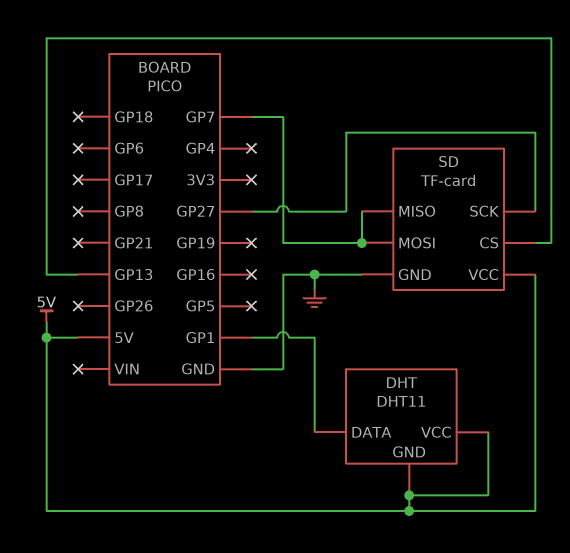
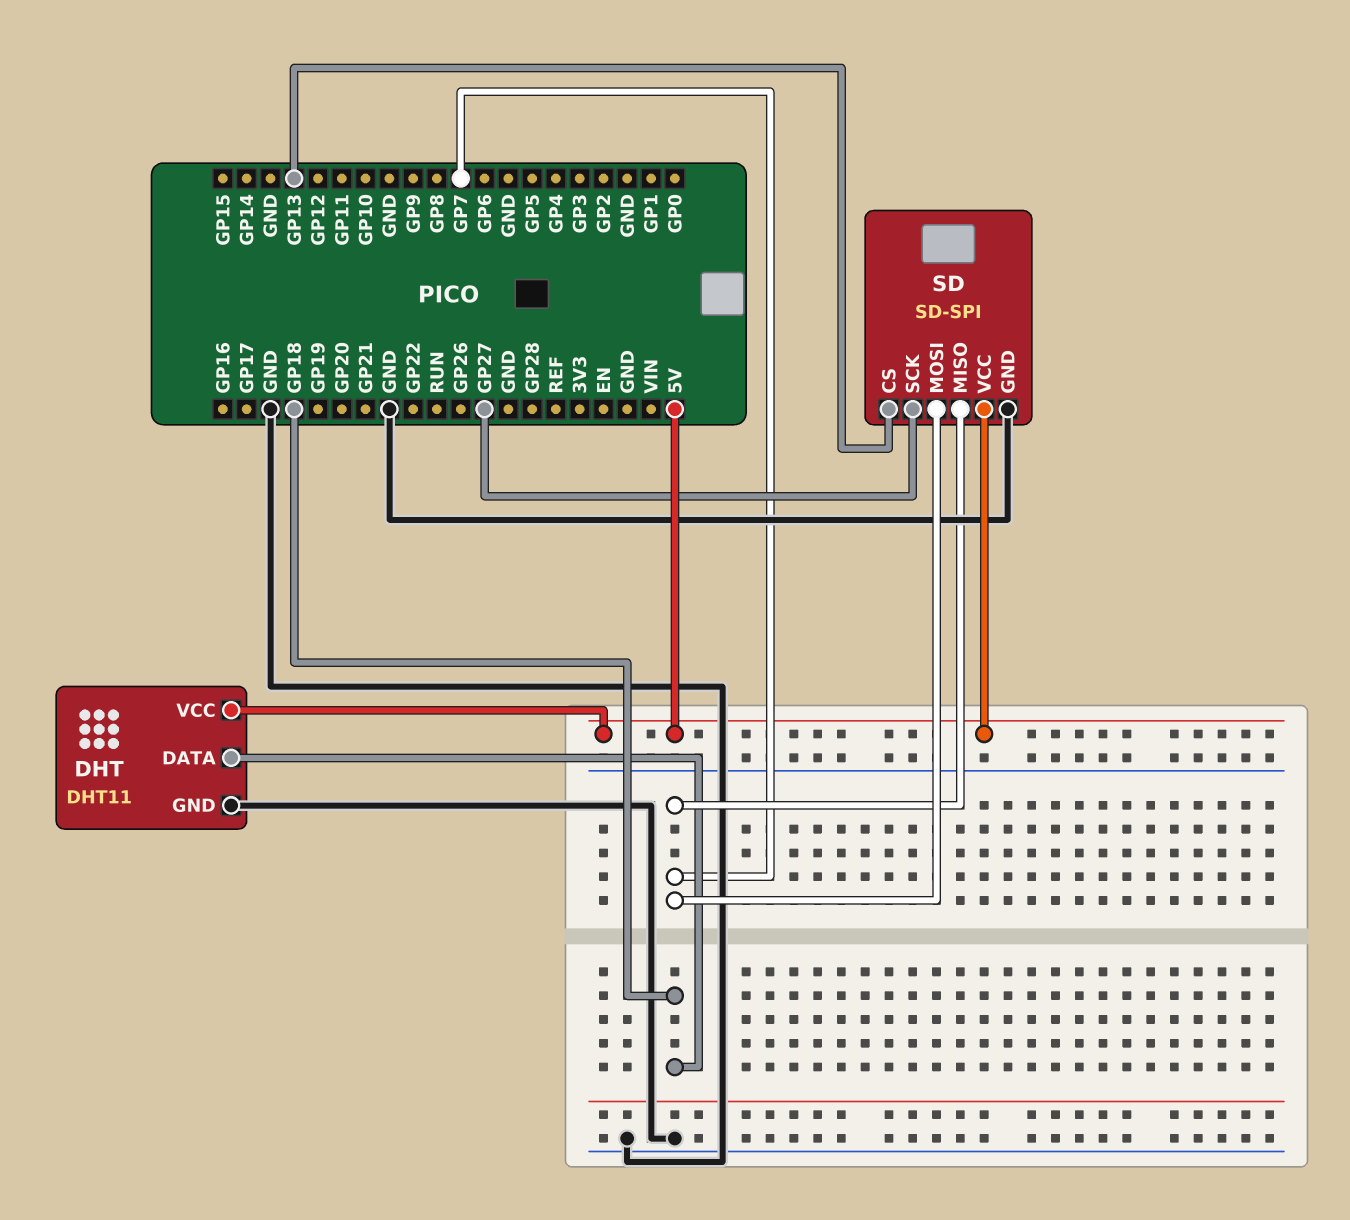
DHT pin DATA: GP1 -> GP18
DHT pin GND: 5V -> GND
SD: TF-card -> SD-SPI

